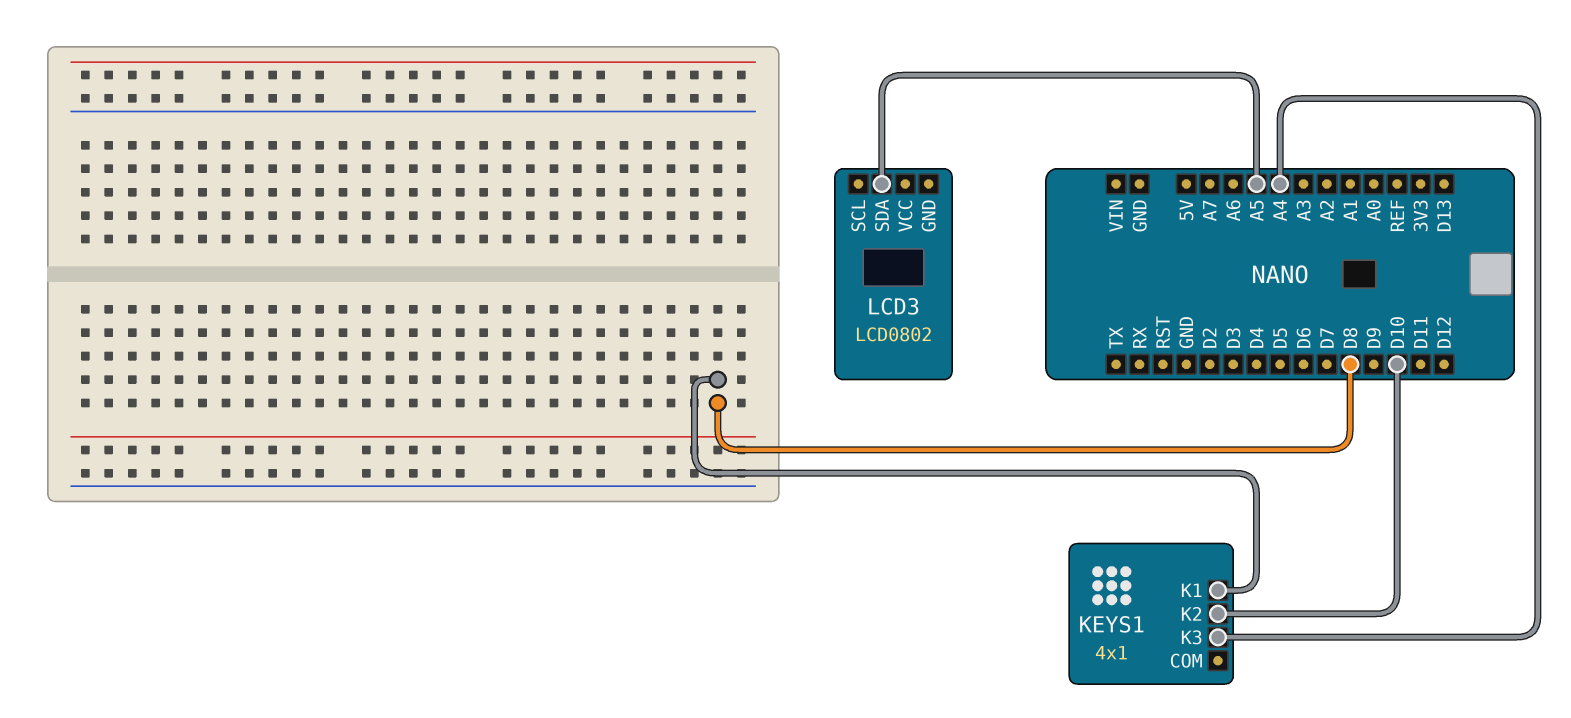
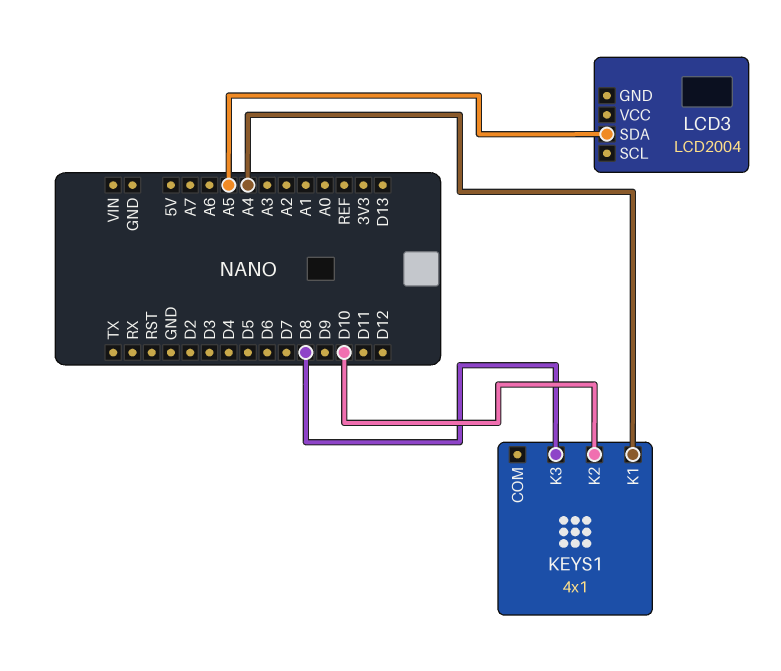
KEYS1 pin K1: D8 -> A4
KEYS1 pin K3: A4 -> D8
LCD3: LCD0802 -> LCD2004

